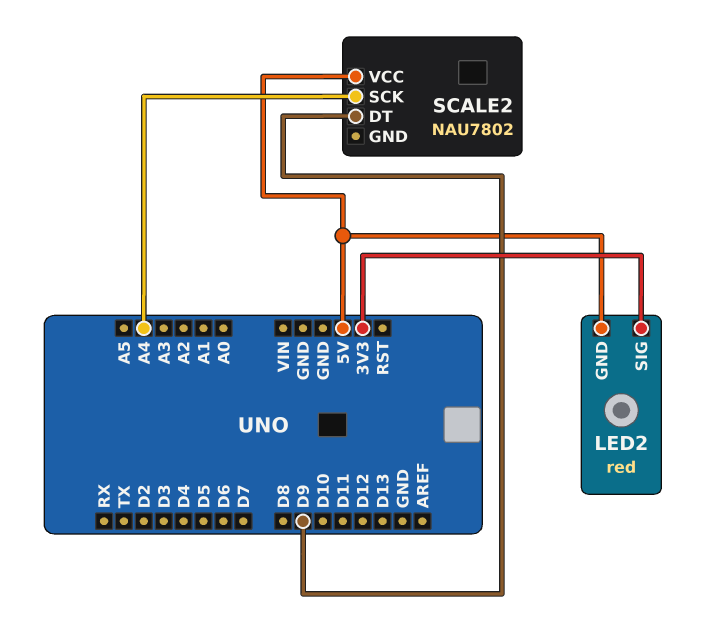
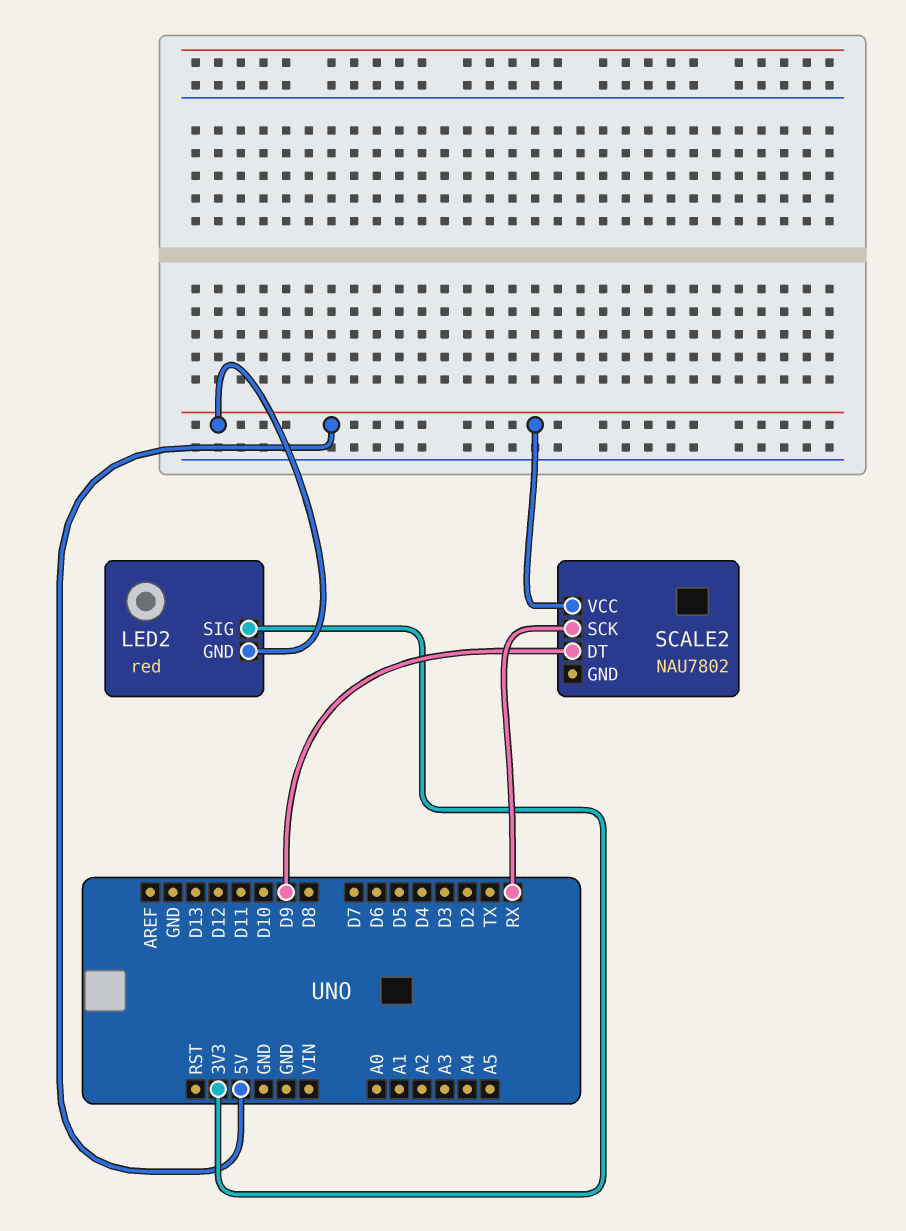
SCALE2 pin SCK: A4 -> RX

